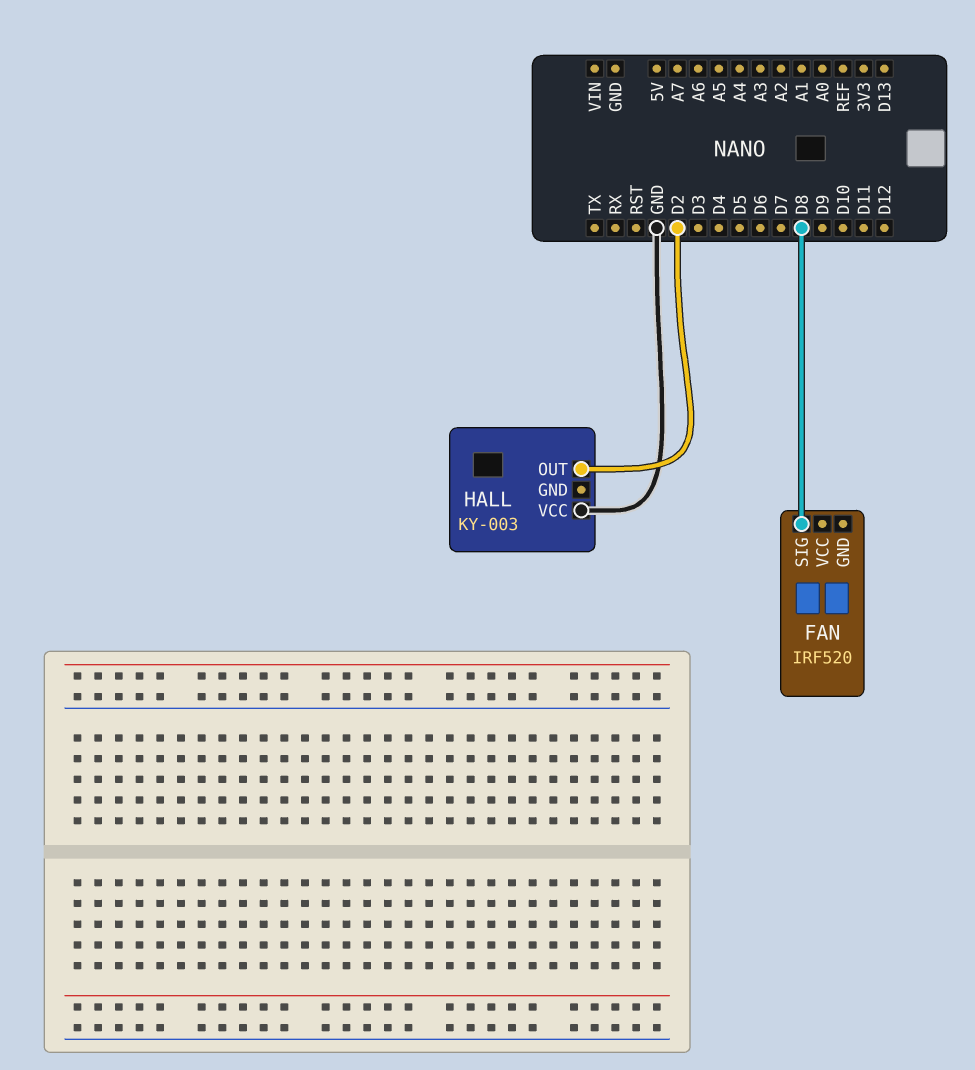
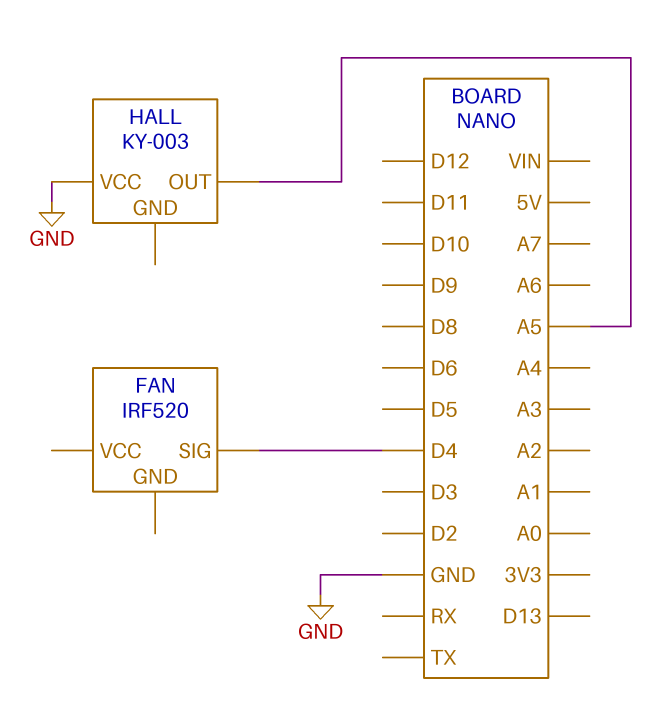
FAN pin SIG: D8 -> D4
HALL pin OUT: D2 -> A5

